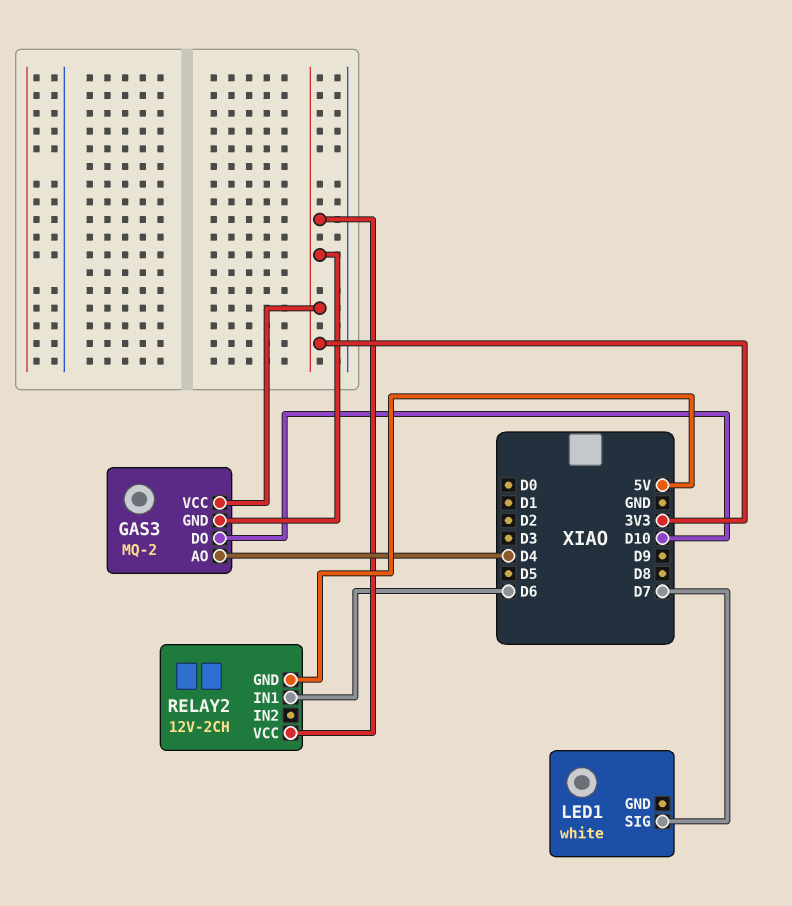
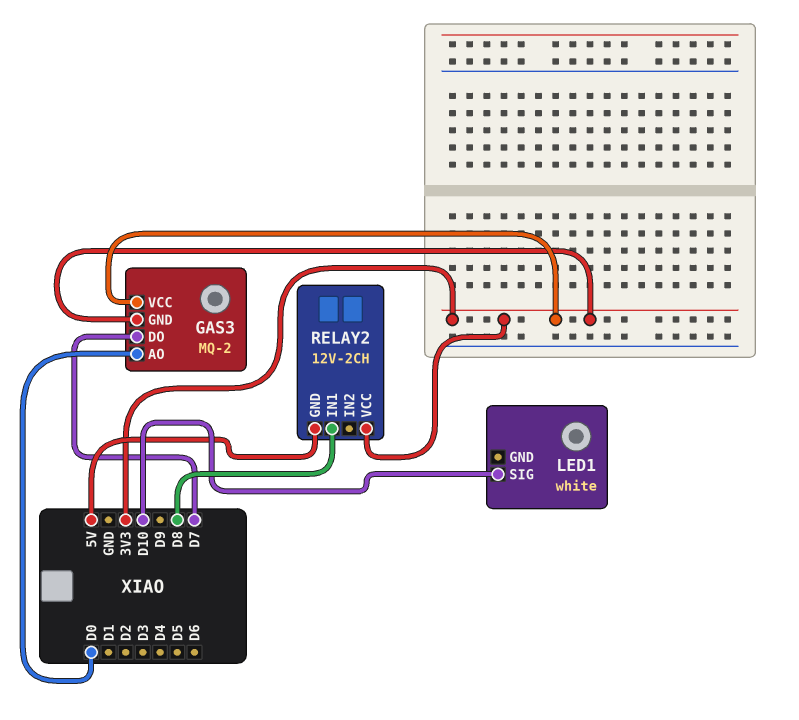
GAS3 pin AO: D4 -> D0
GAS3 pin DO: D10 -> D7
LED1 pin SIG: D7 -> D10
RELAY2 pin IN1: D6 -> D8

